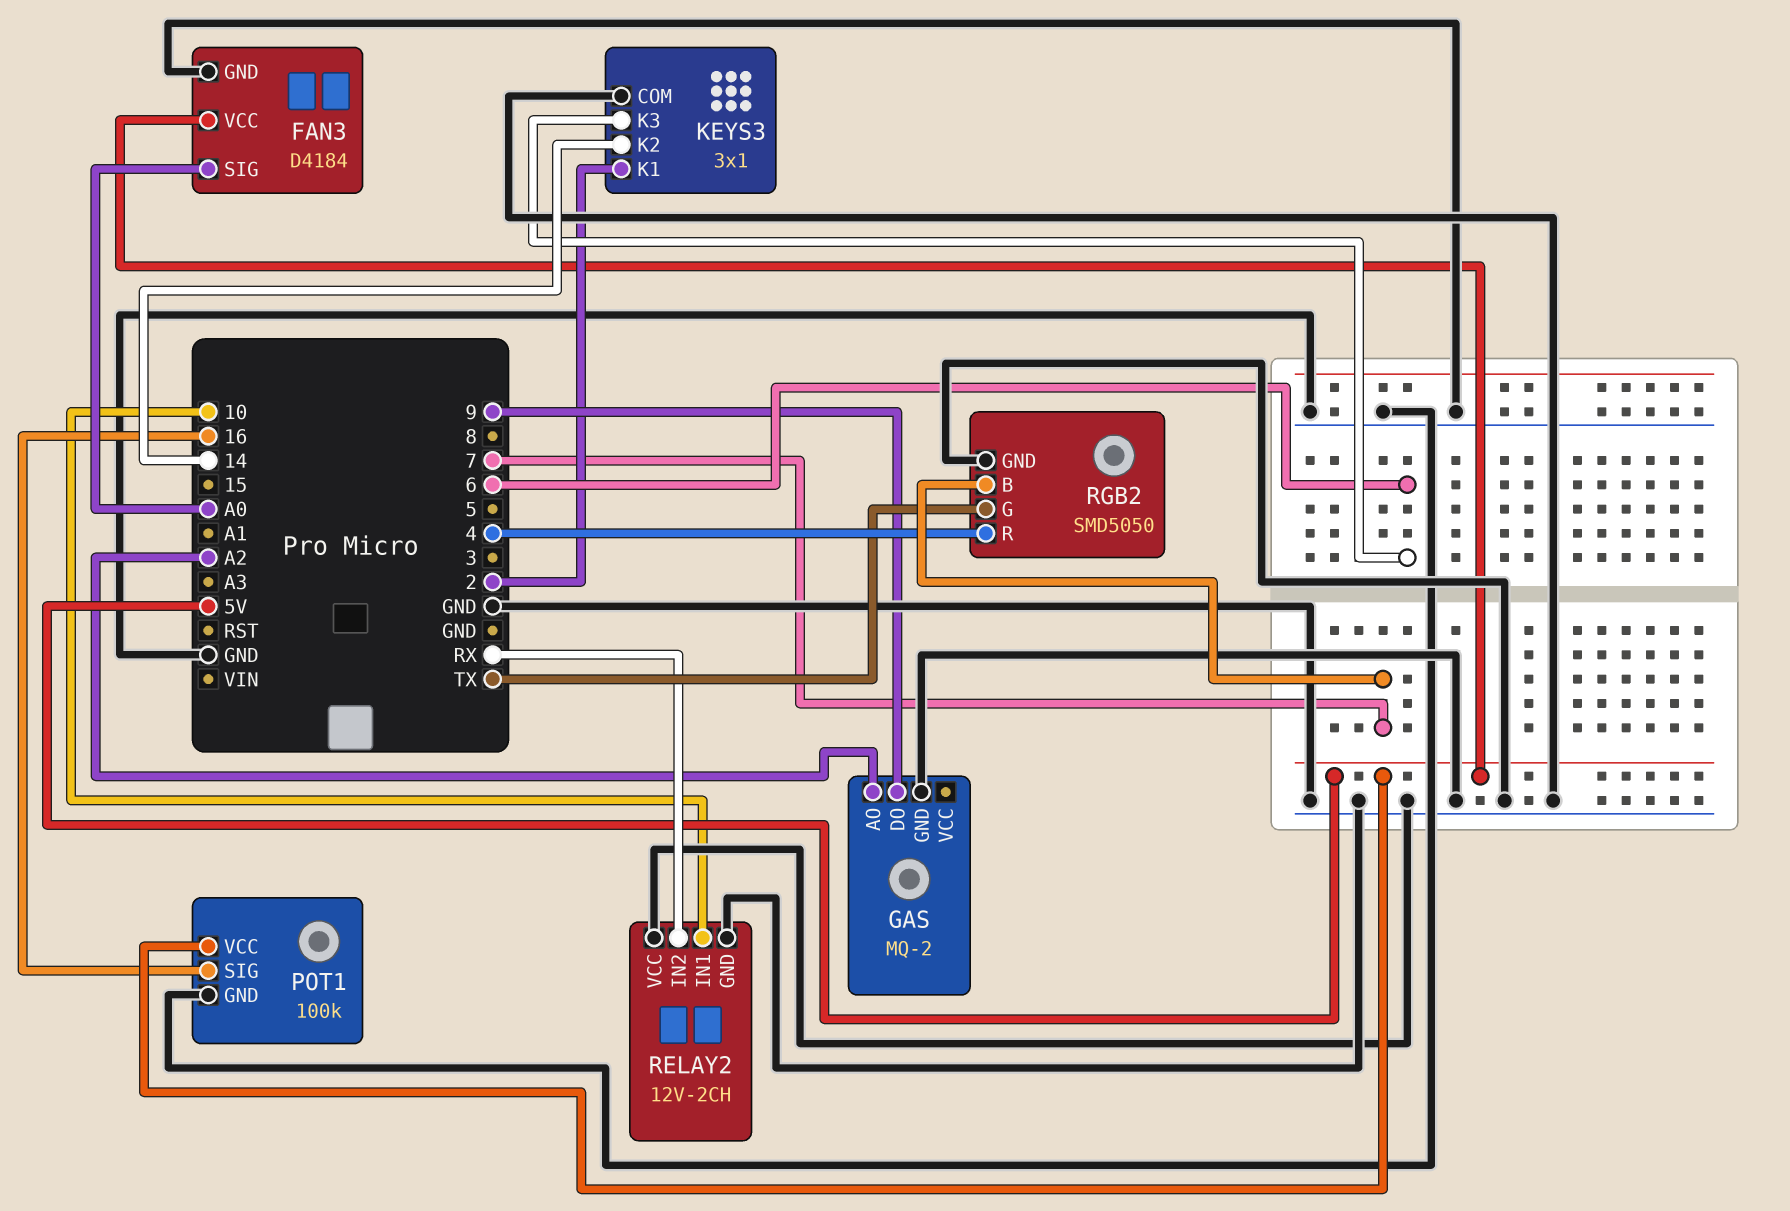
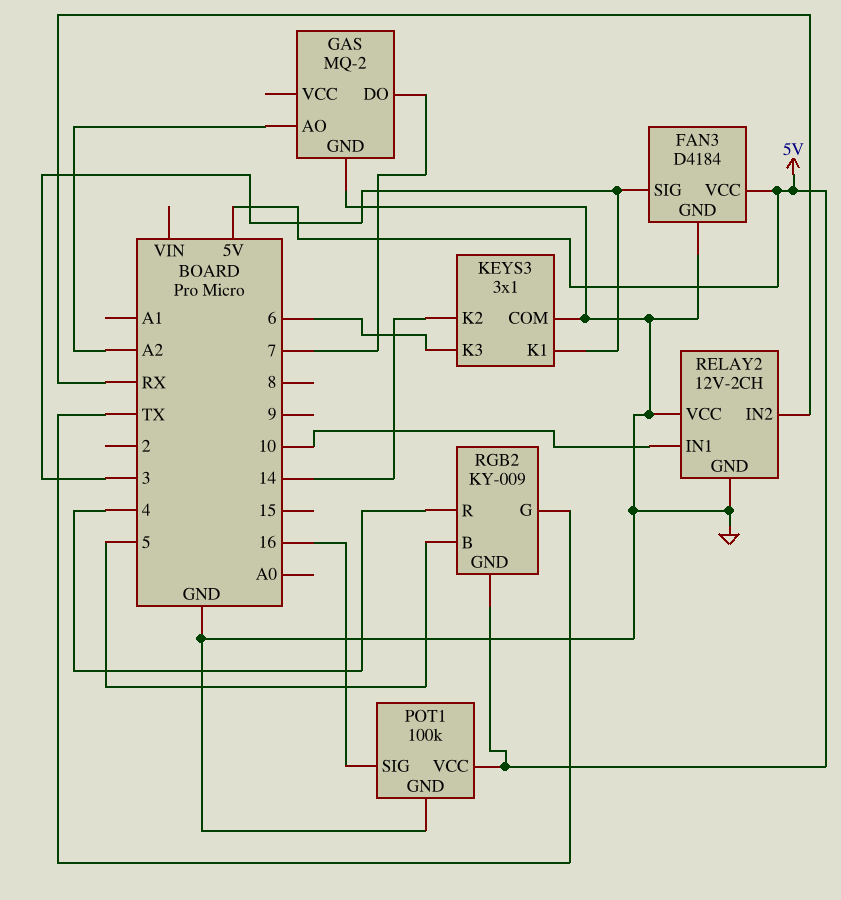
FAN3 pin SIG: A0 -> 3
GAS pin DO: 9 -> 7
KEYS3 pin K1: 2 -> 3
RGB2: SMD5050 -> KY-009
RGB2 pin B: 7 -> 5
RGB2 pin GND: GND -> 5V

